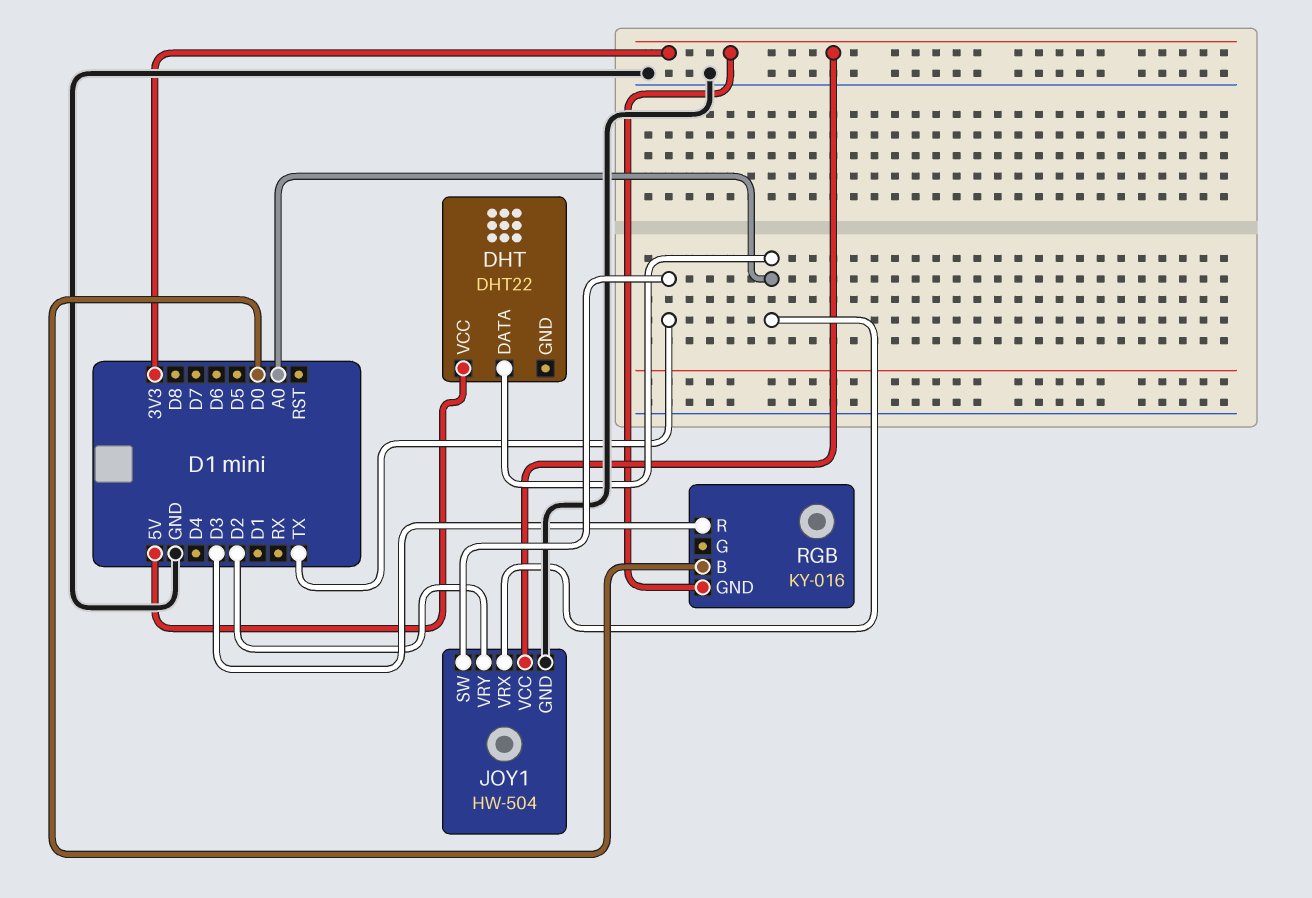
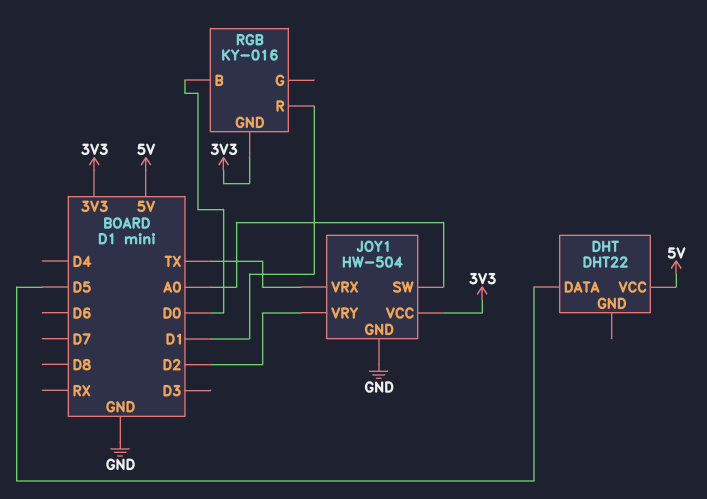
DHT pin DATA: A0 -> D5
JOY1 pin SW: TX -> A0
JOY1 pin VRX: A0 -> TX
RGB pin R: D3 -> D1

